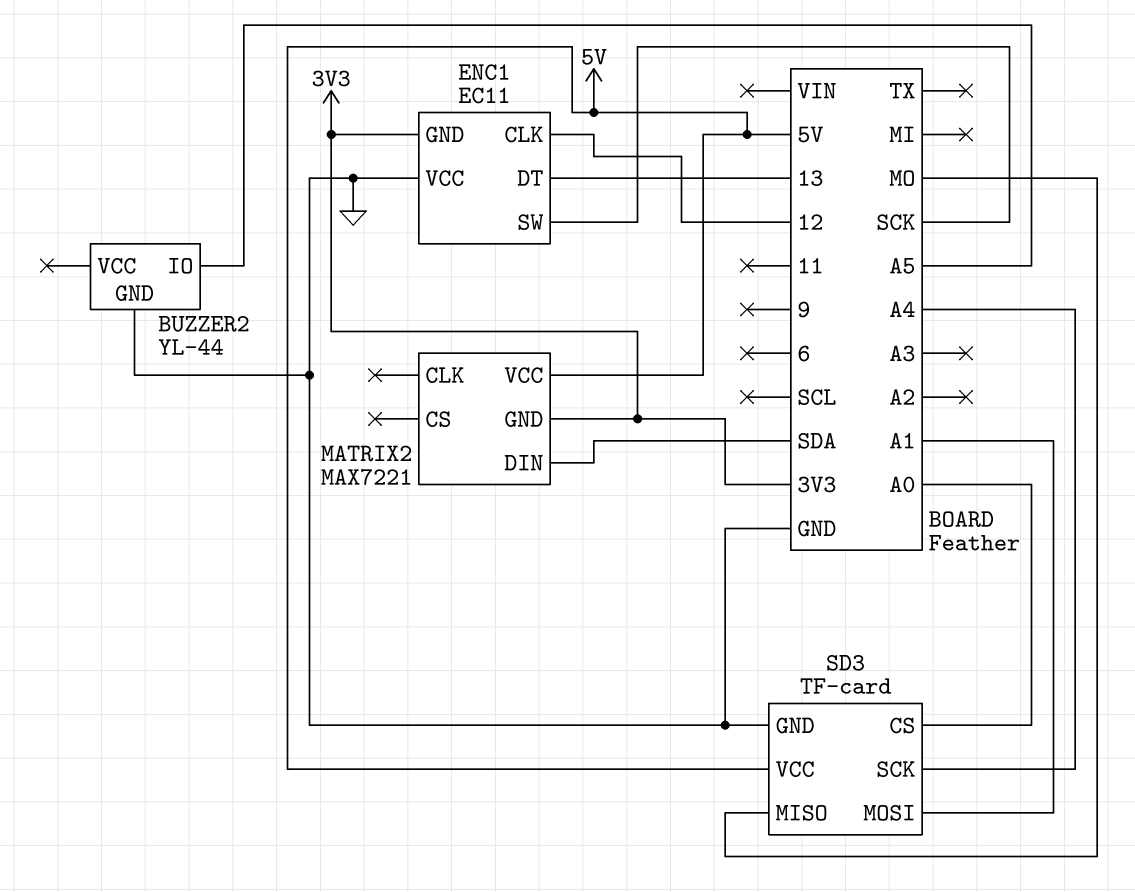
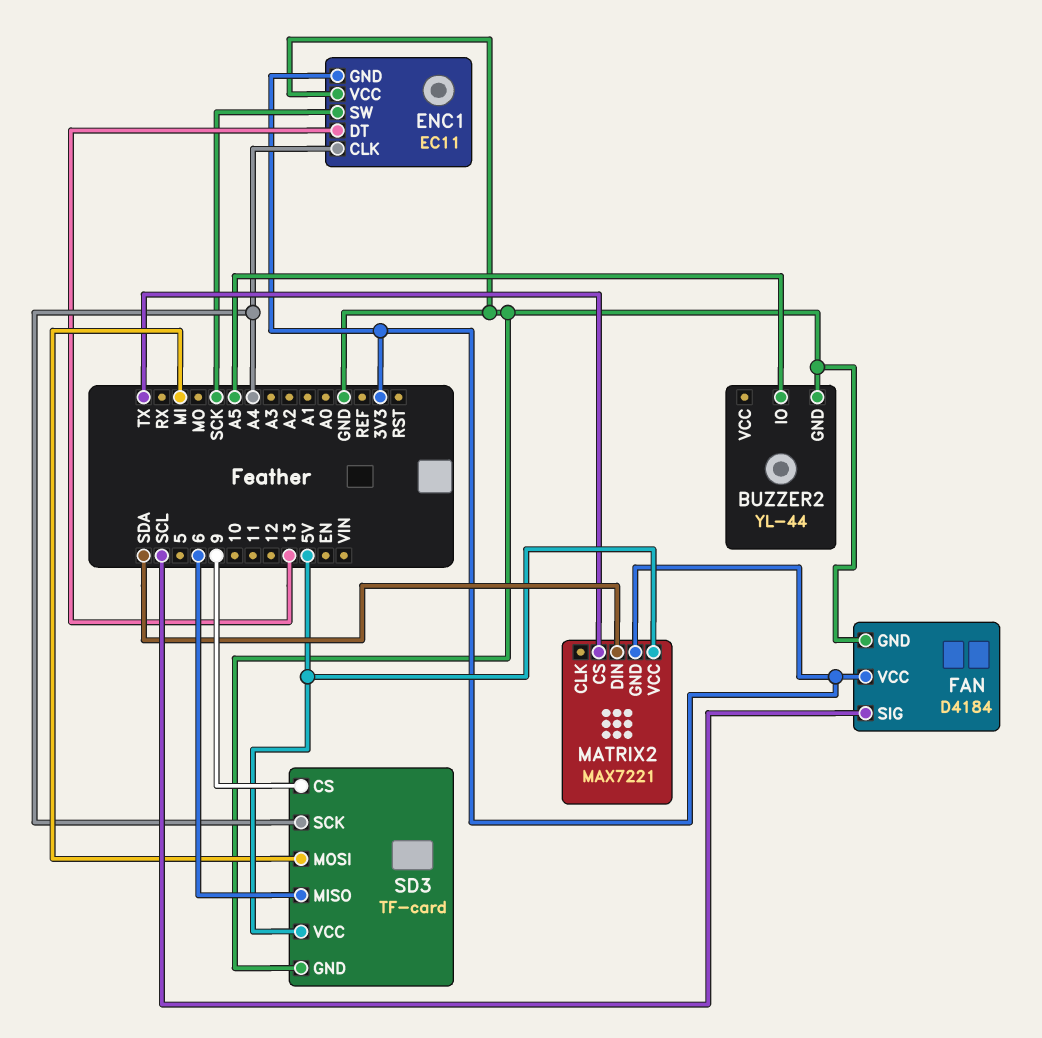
ENC1 pin CLK: 12 -> A4
FAN: none -> D4184
FAN pin GND: none -> GND
FAN pin SIG: none -> SCL
FAN pin VCC: none -> 3V3
MATRIX2 pin CS: none -> TX
SD3 pin CS: A0 -> 9
SD3 pin MISO: MO -> 6
SD3 pin MOSI: A1 -> MI

